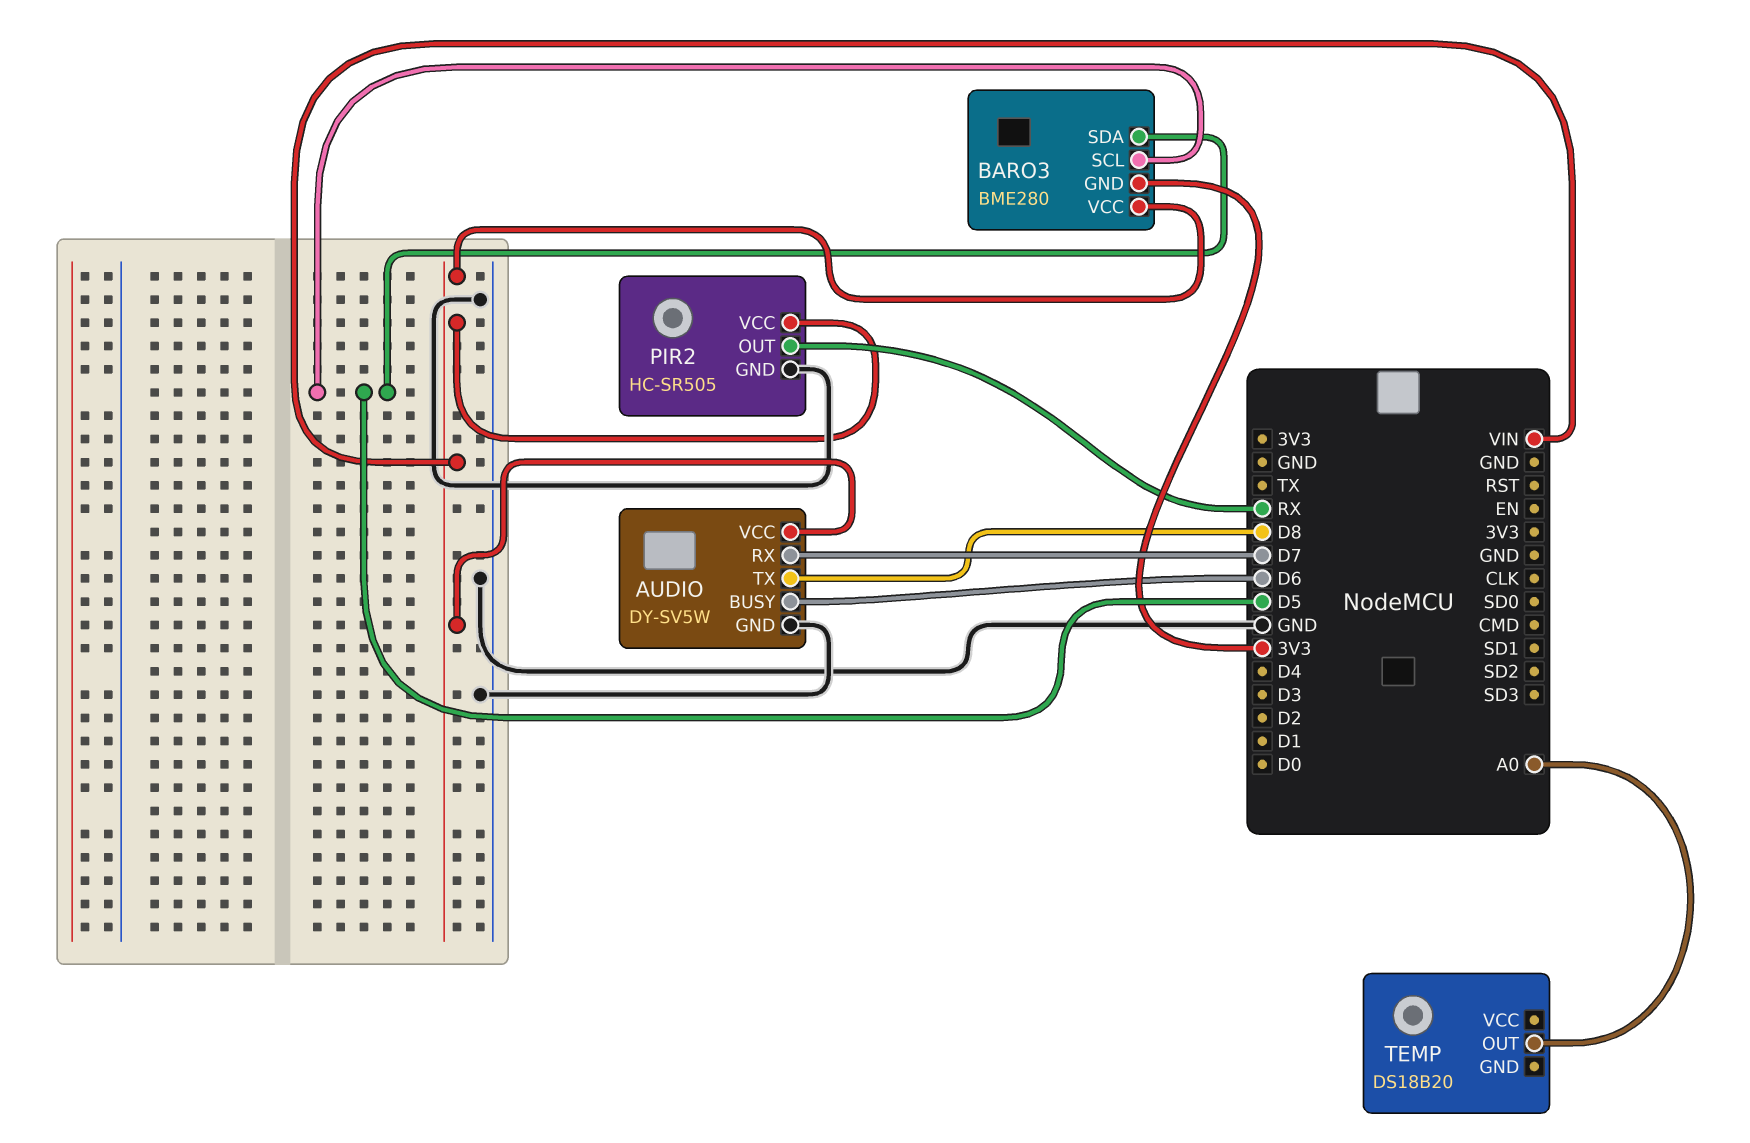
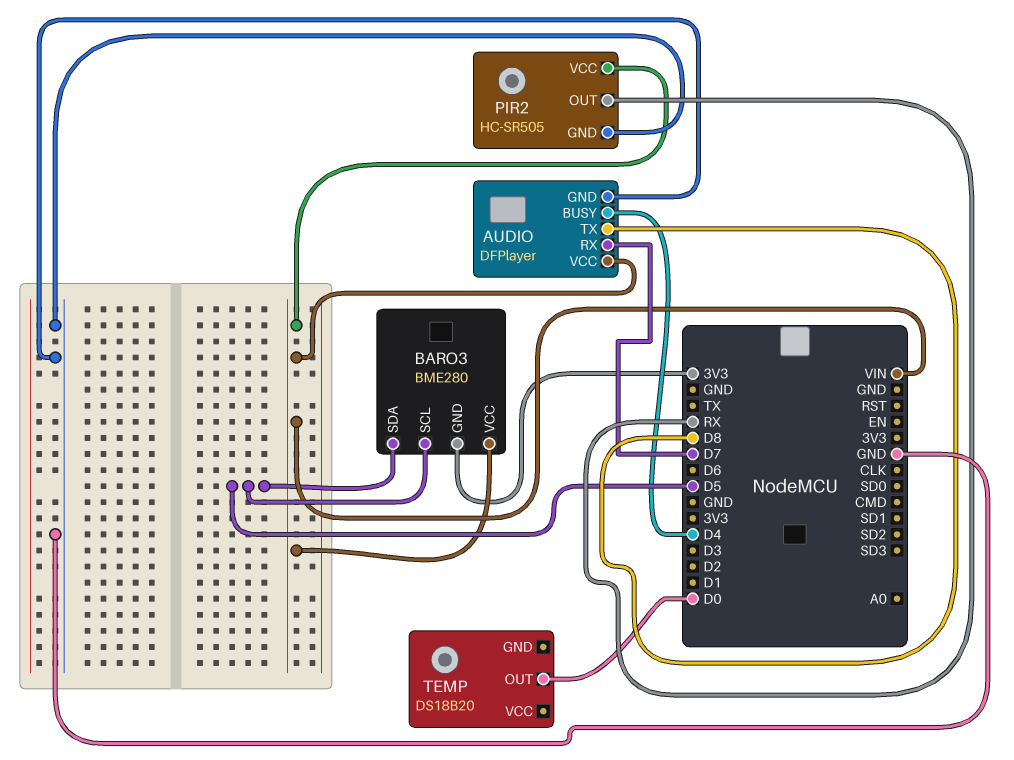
AUDIO: DY-SV5W -> DFPlayer
AUDIO pin BUSY: D6 -> D4
TEMP pin OUT: A0 -> D0

